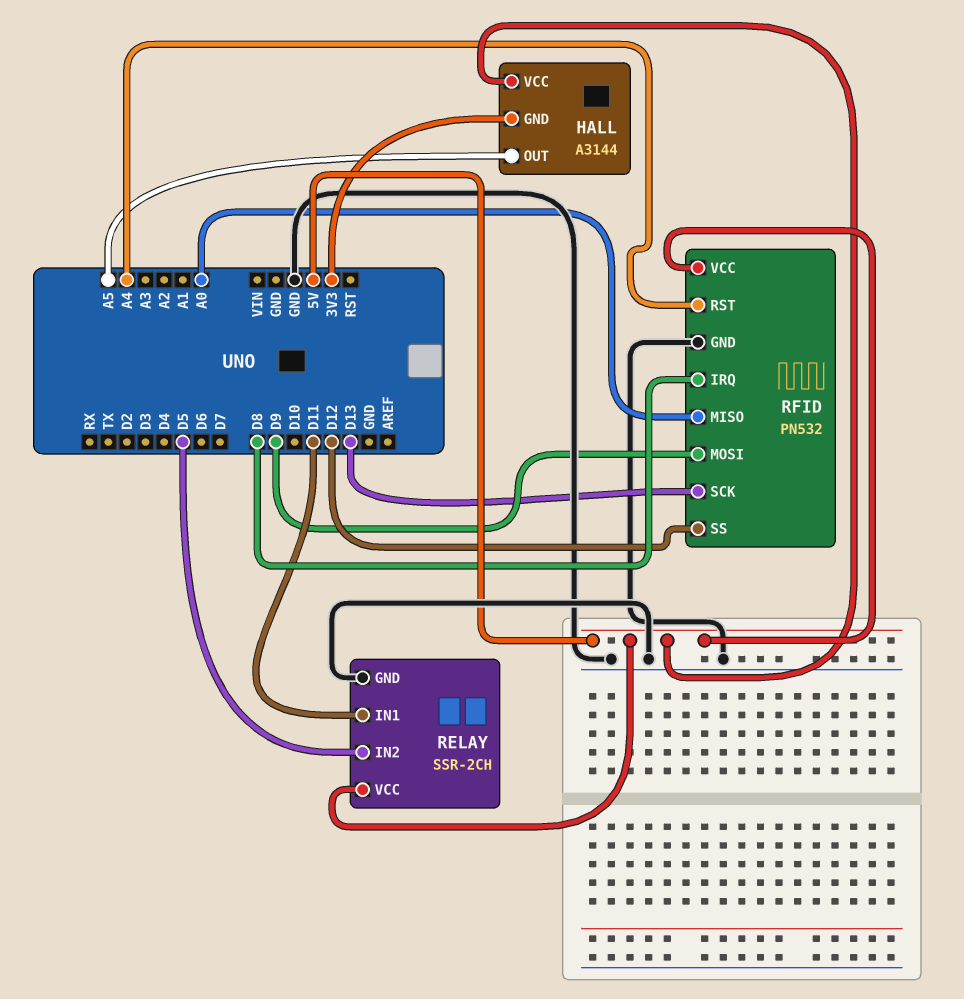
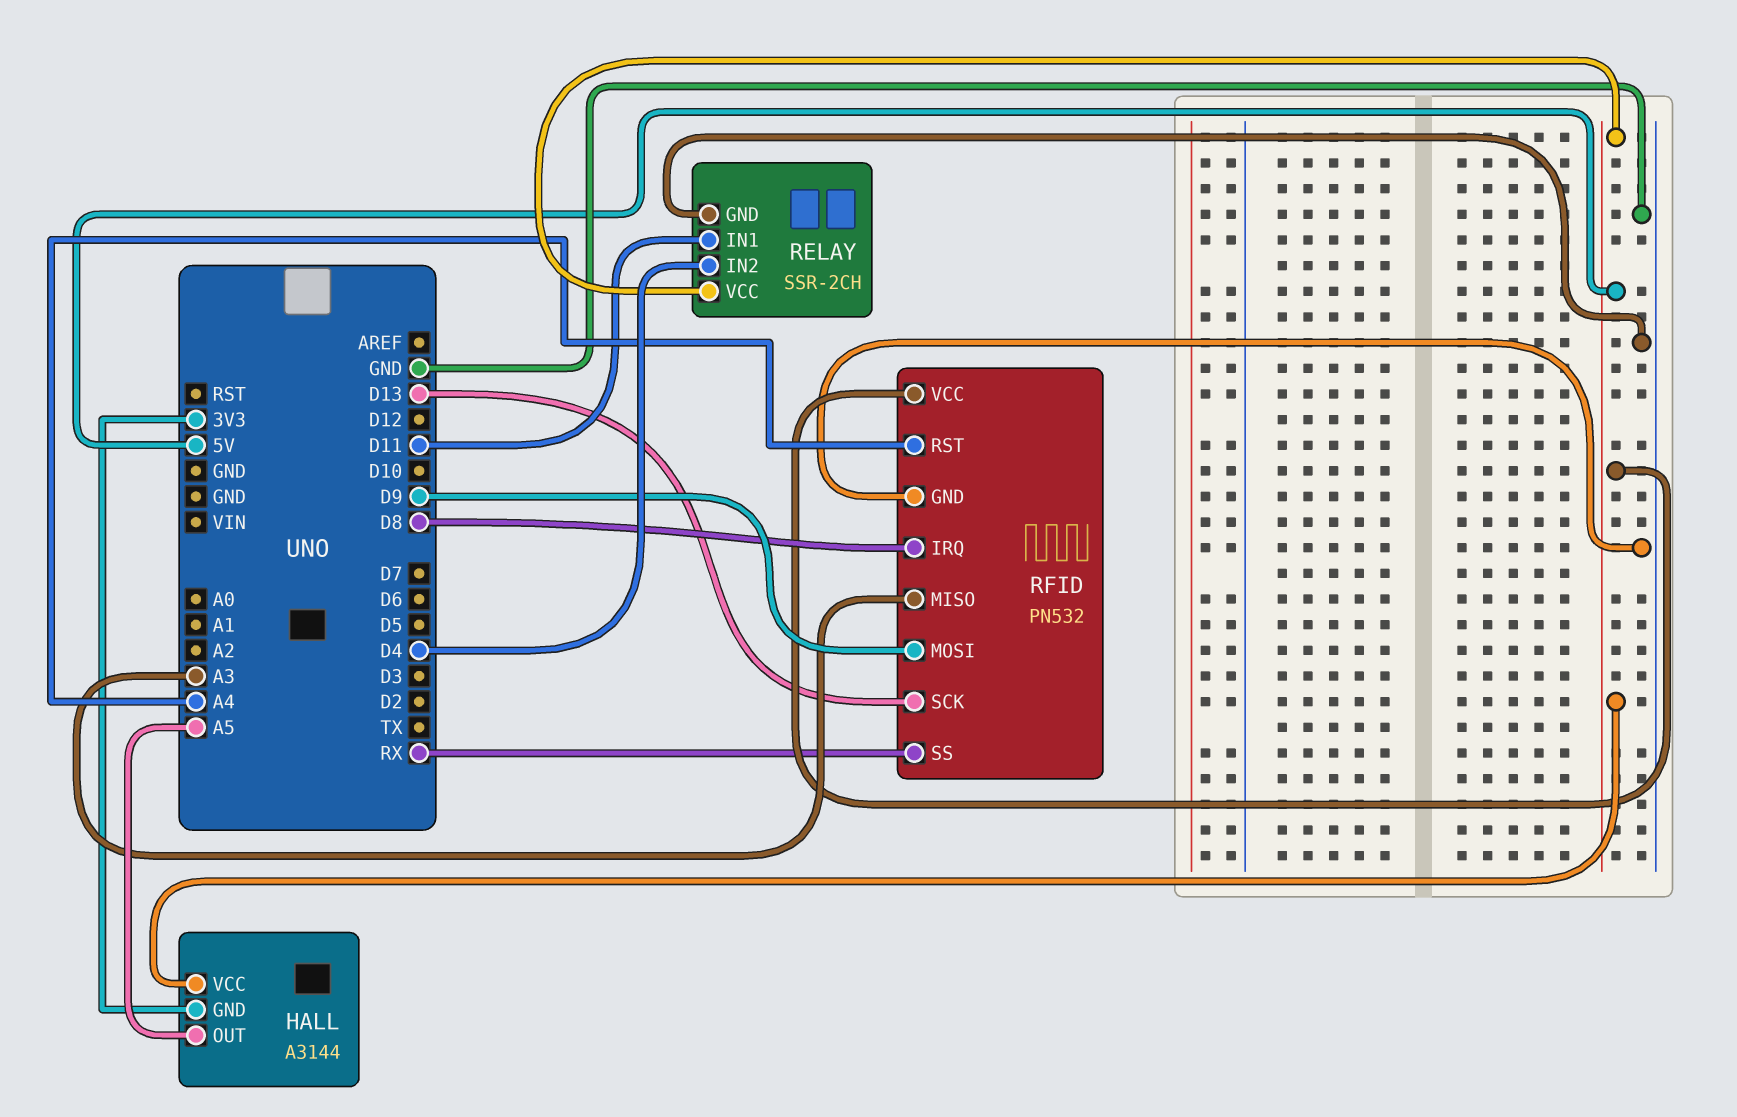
RELAY pin IN2: D5 -> D4
RFID pin MISO: A0 -> A3
RFID pin SS: D12 -> RX

